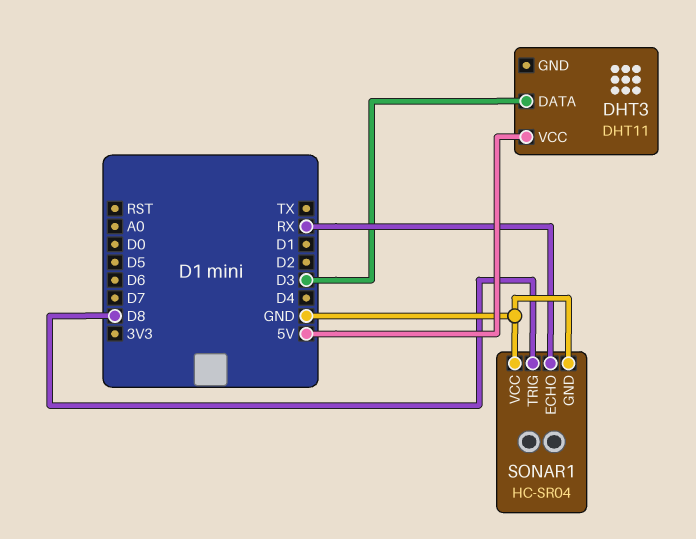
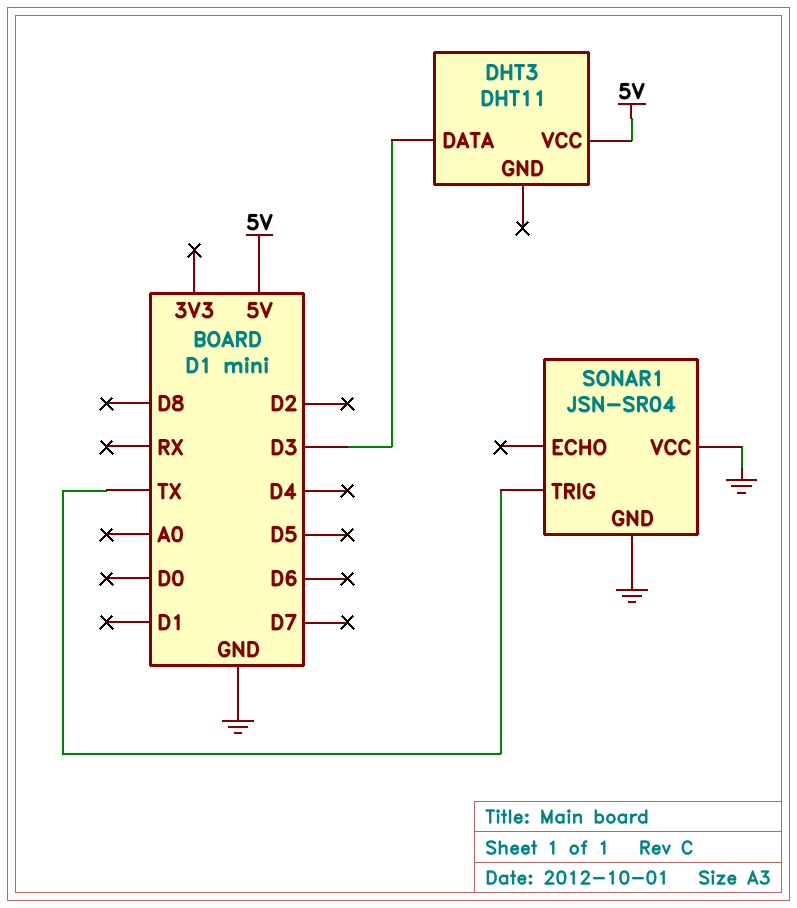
SONAR1: HC-SR04 -> JSN-SR04
SONAR1 pin ECHO: RX -> none
SONAR1 pin TRIG: D8 -> TX

